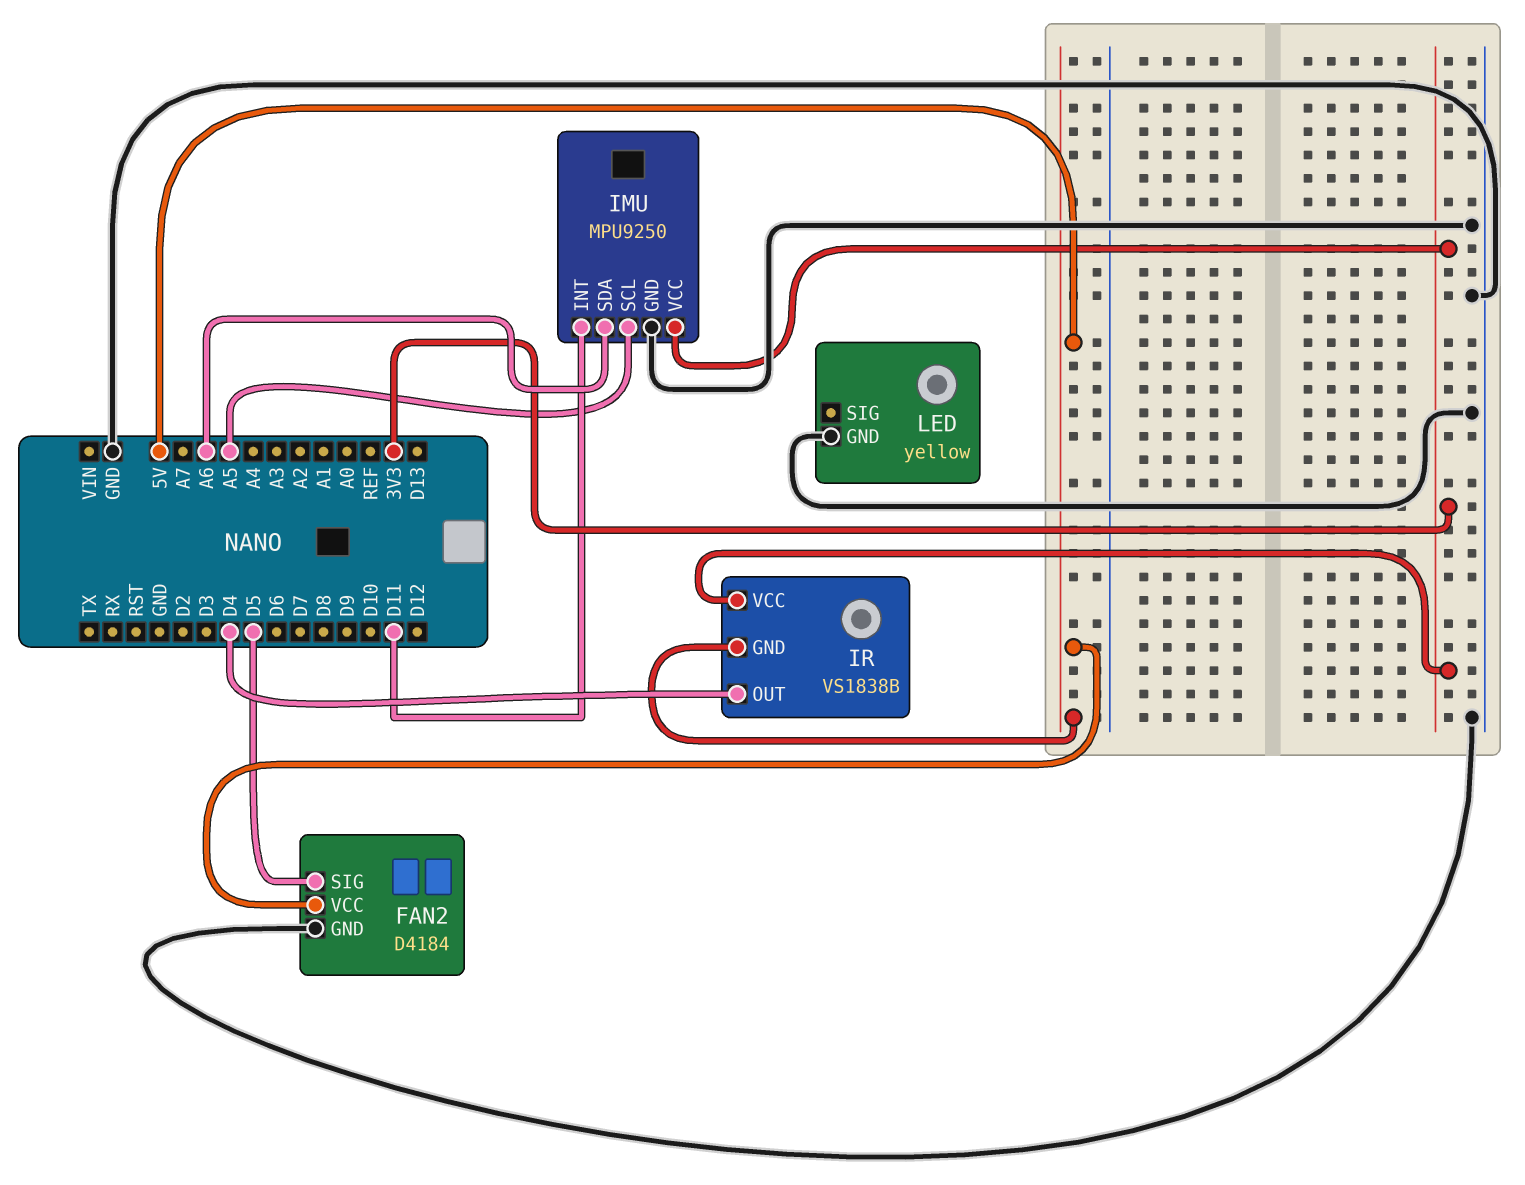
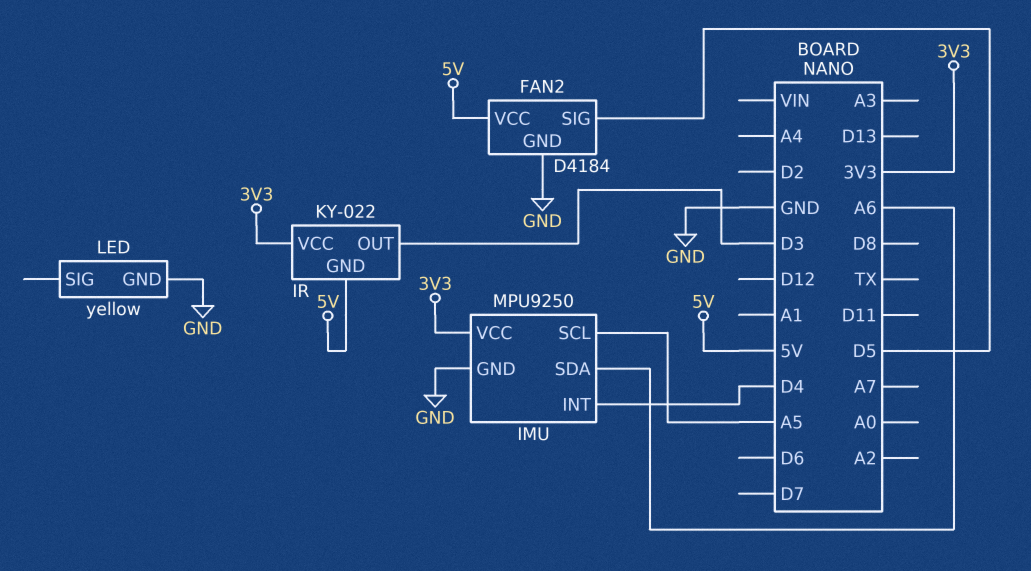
IMU pin INT: D11 -> D4
IR: VS1838B -> KY-022
IR pin OUT: D4 -> D3

